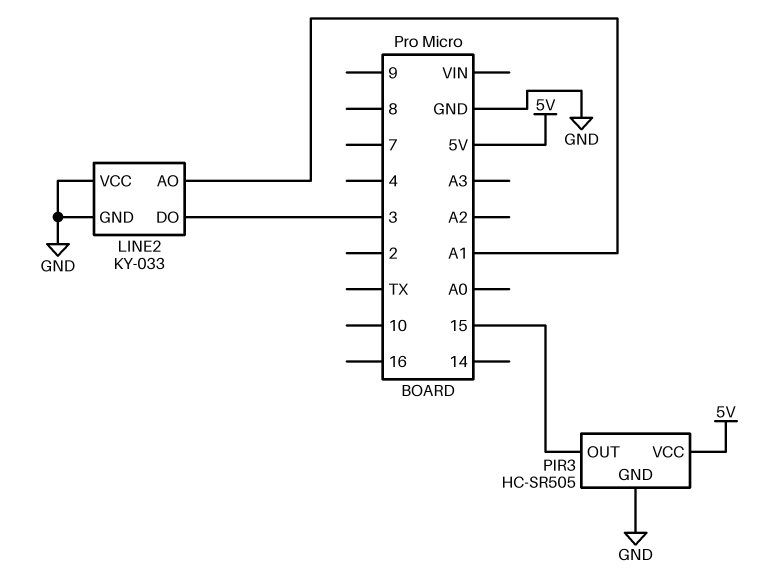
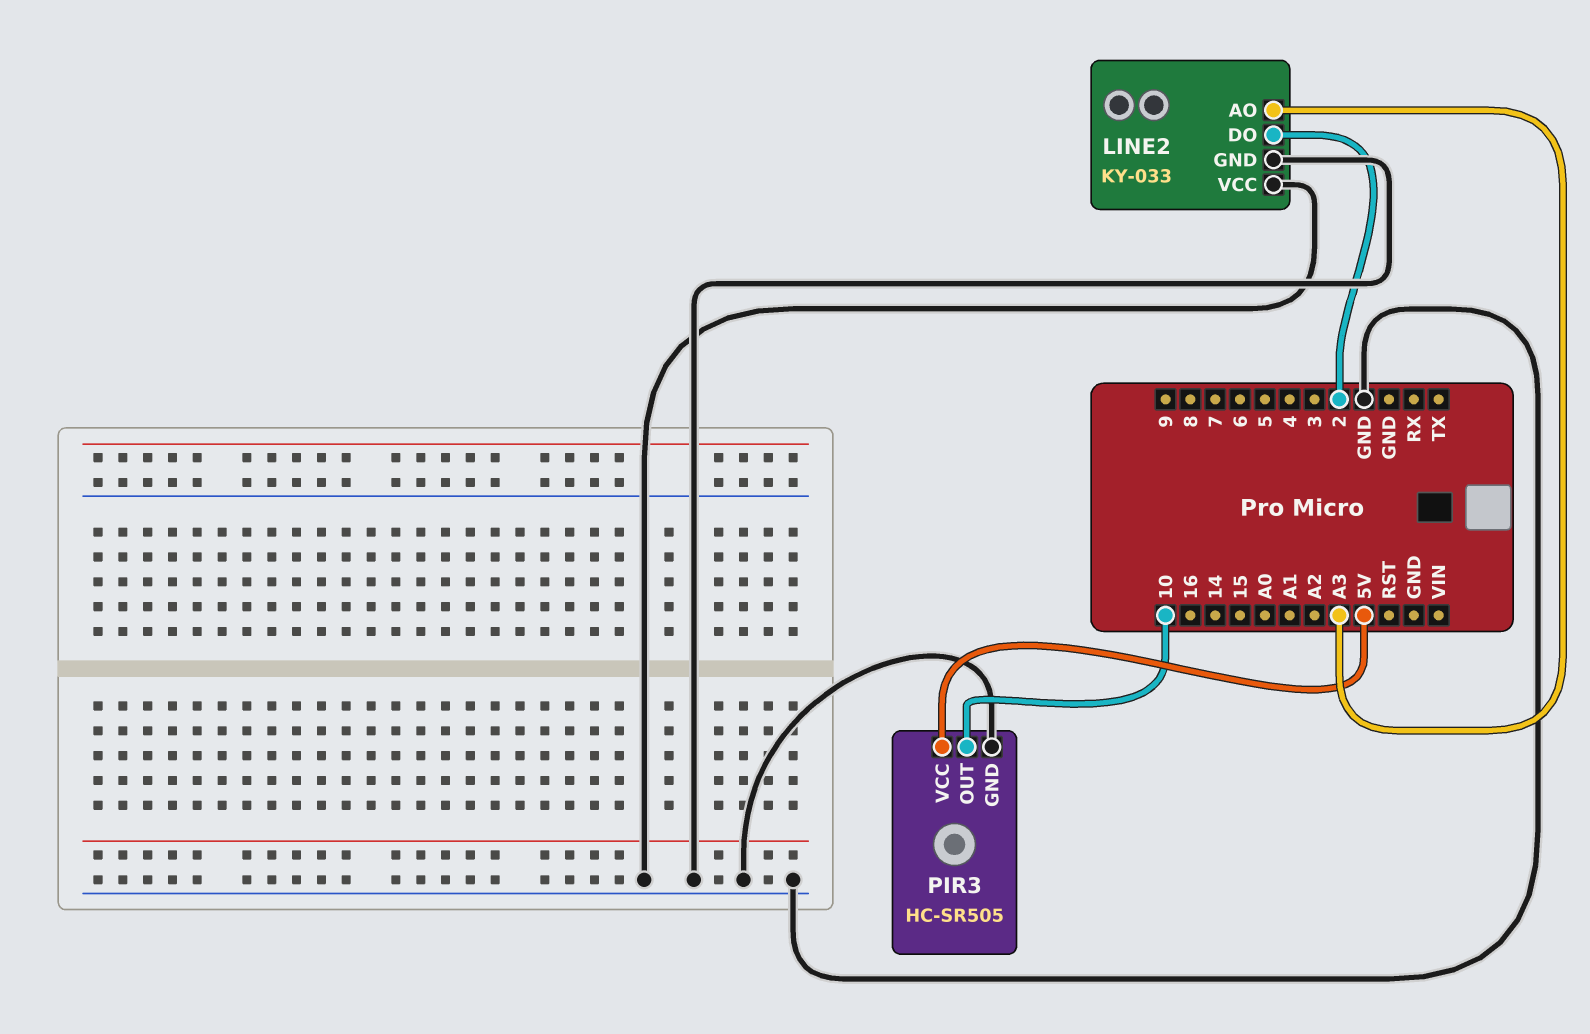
LINE2 pin AO: A1 -> A3
LINE2 pin DO: 3 -> 2
PIR3 pin OUT: 15 -> 10

